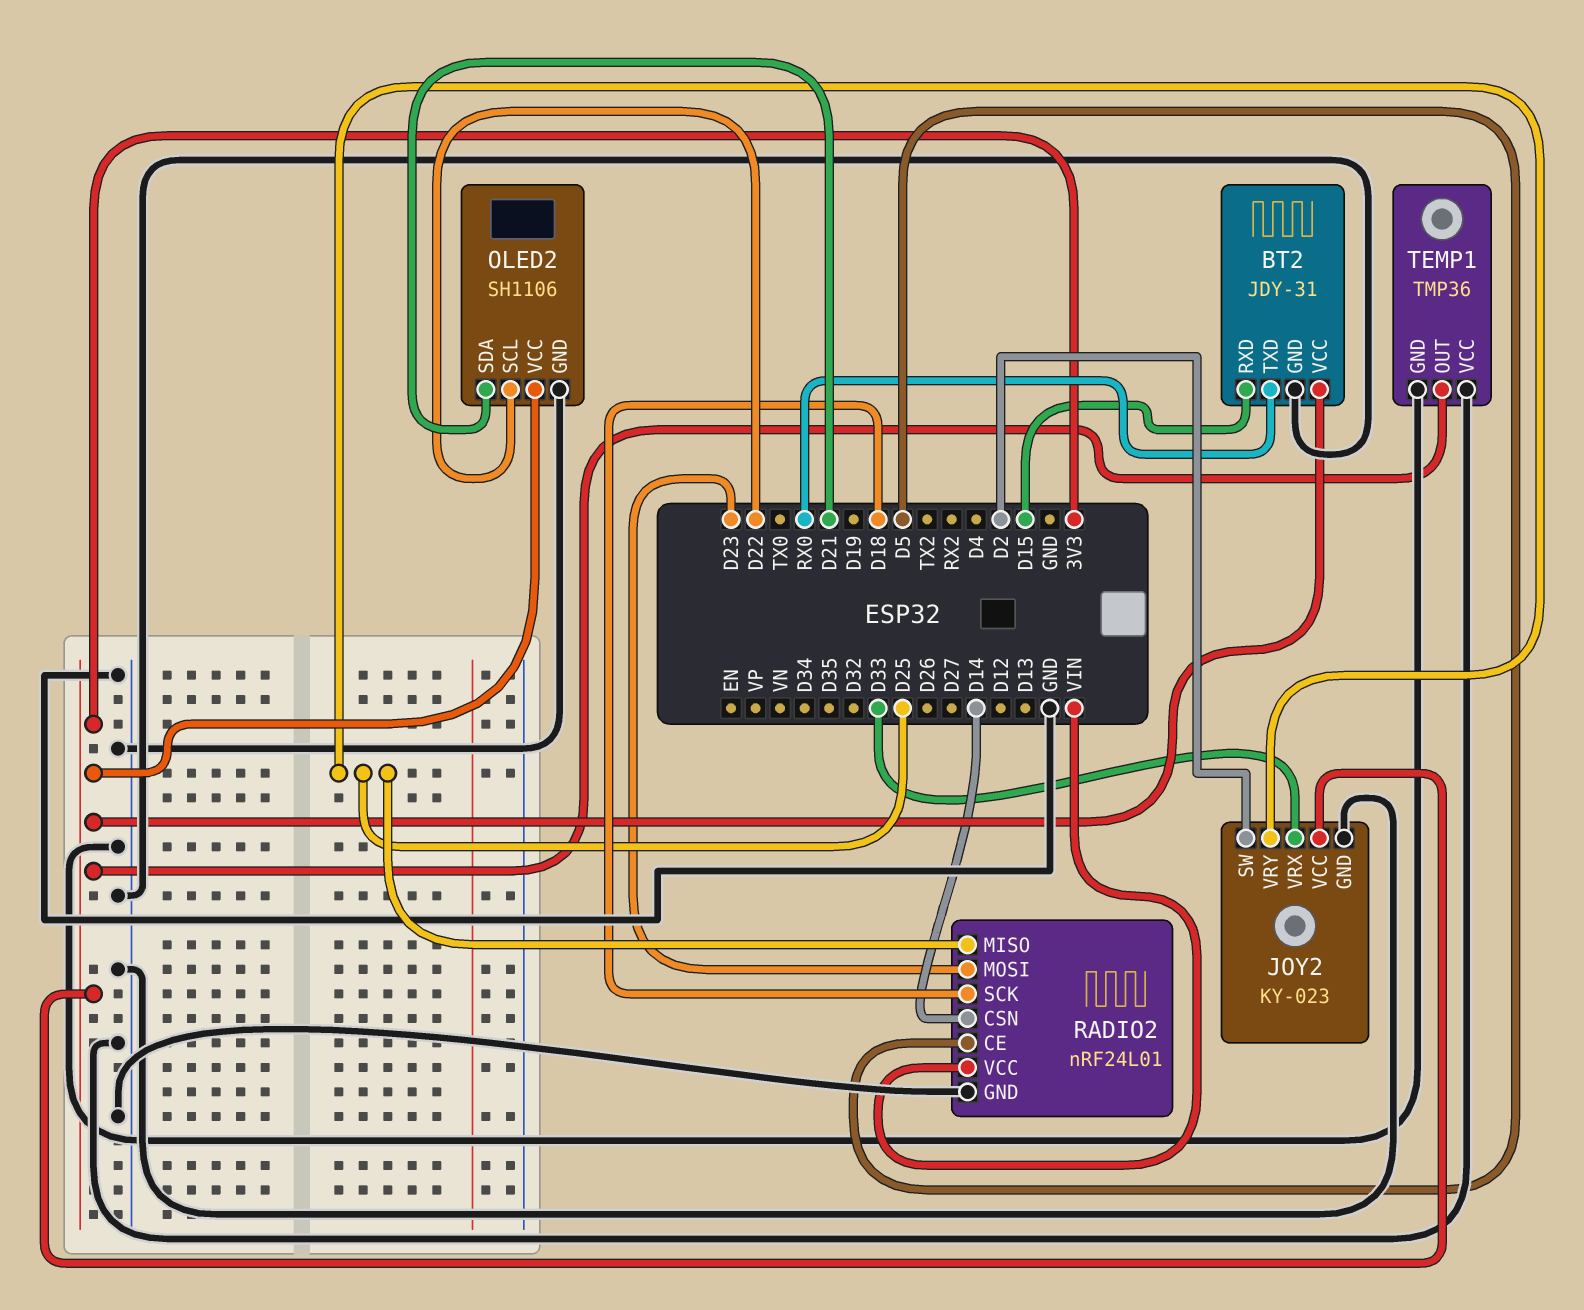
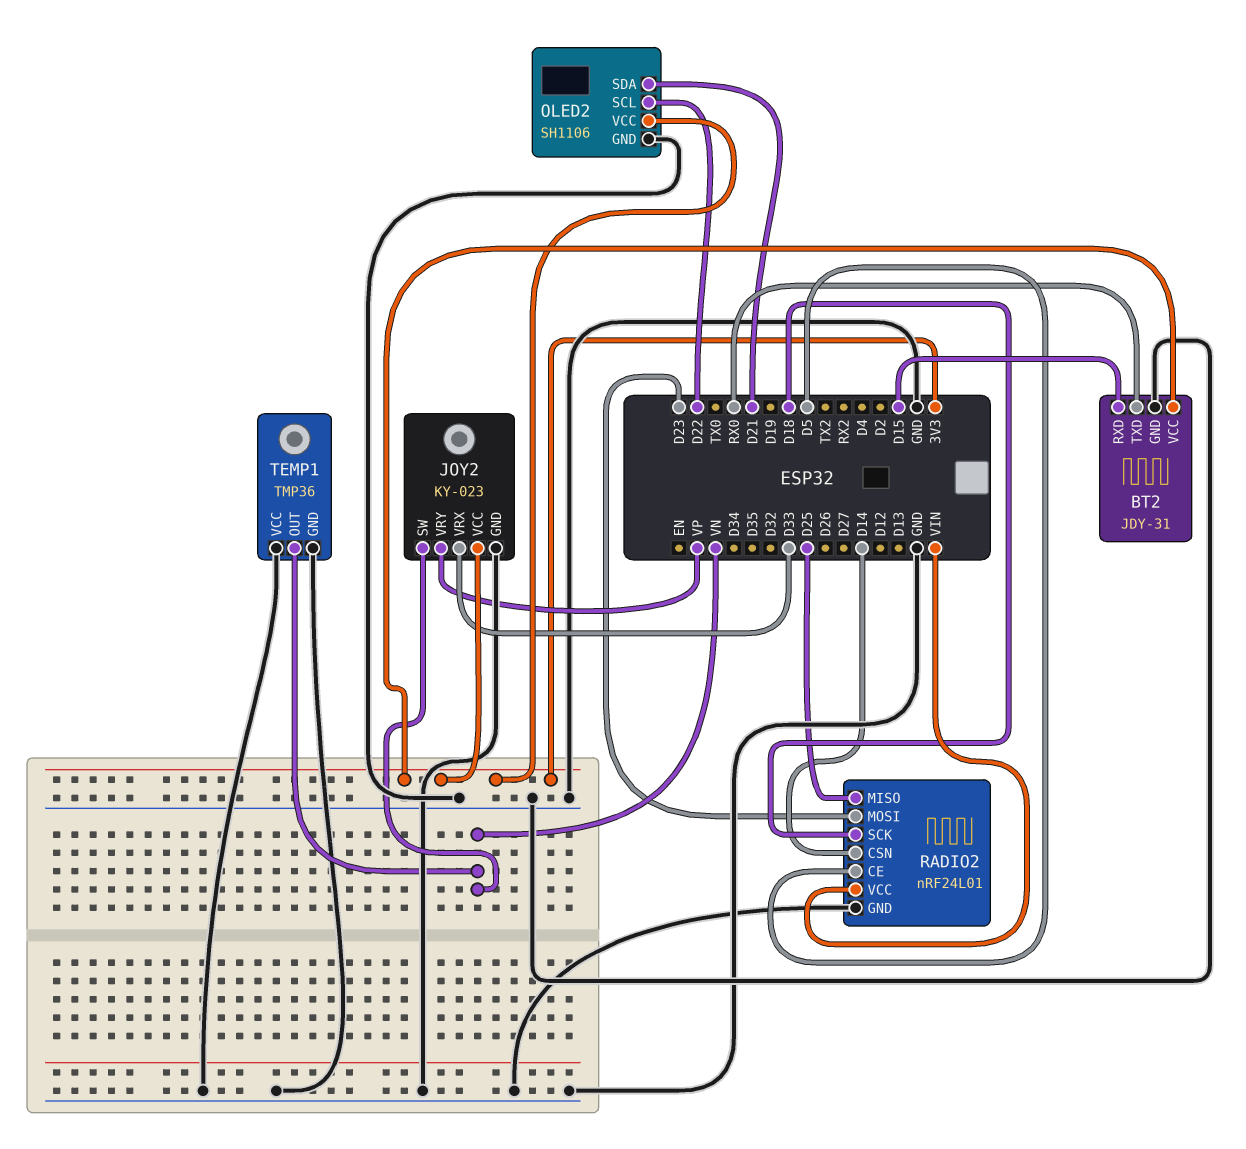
JOY2 pin SW: D2 -> VN
JOY2 pin VRY: D25 -> VP
TEMP1 pin OUT: 3V3 -> VN

